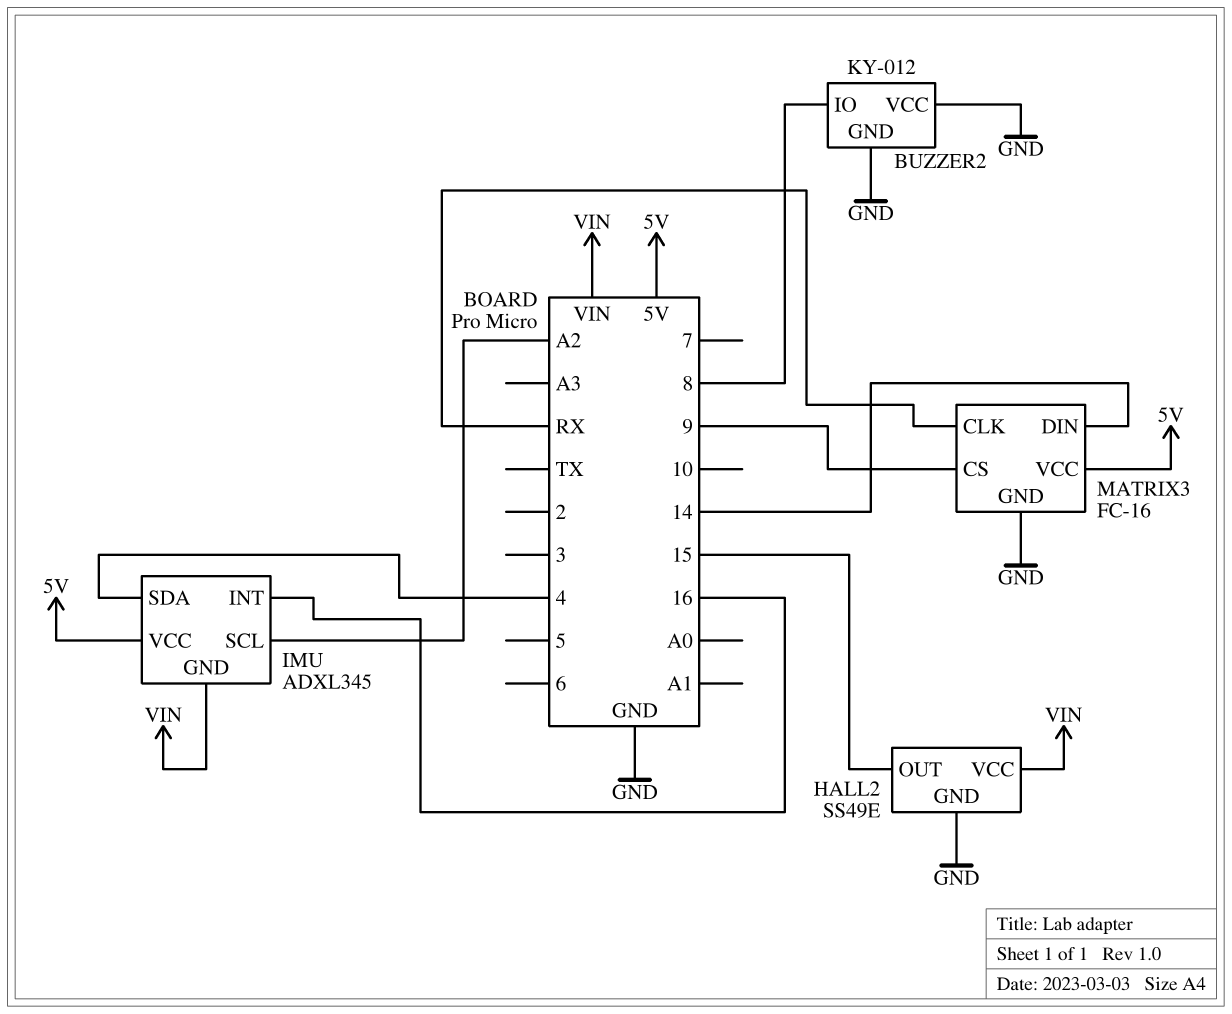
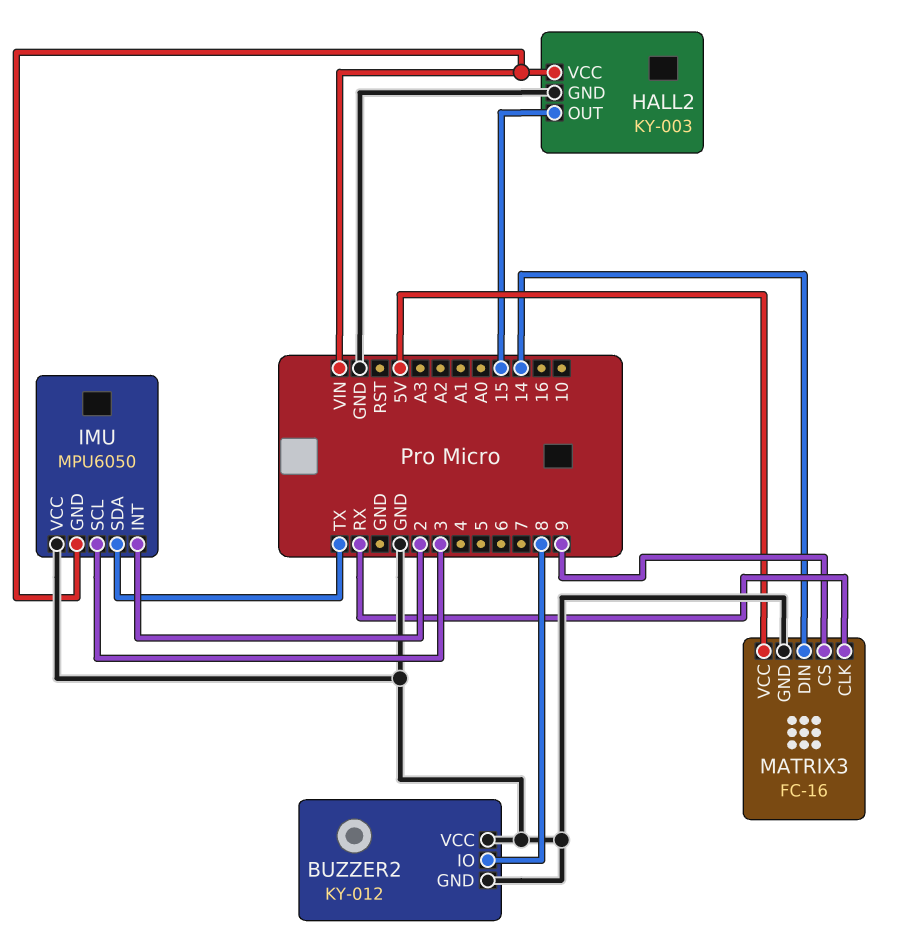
HALL2: SS49E -> KY-003
IMU: ADXL345 -> MPU6050
IMU pin INT: 16 -> 2
IMU pin SCL: A2 -> 3
IMU pin SDA: 4 -> TX
IMU pin VCC: 5V -> GND

